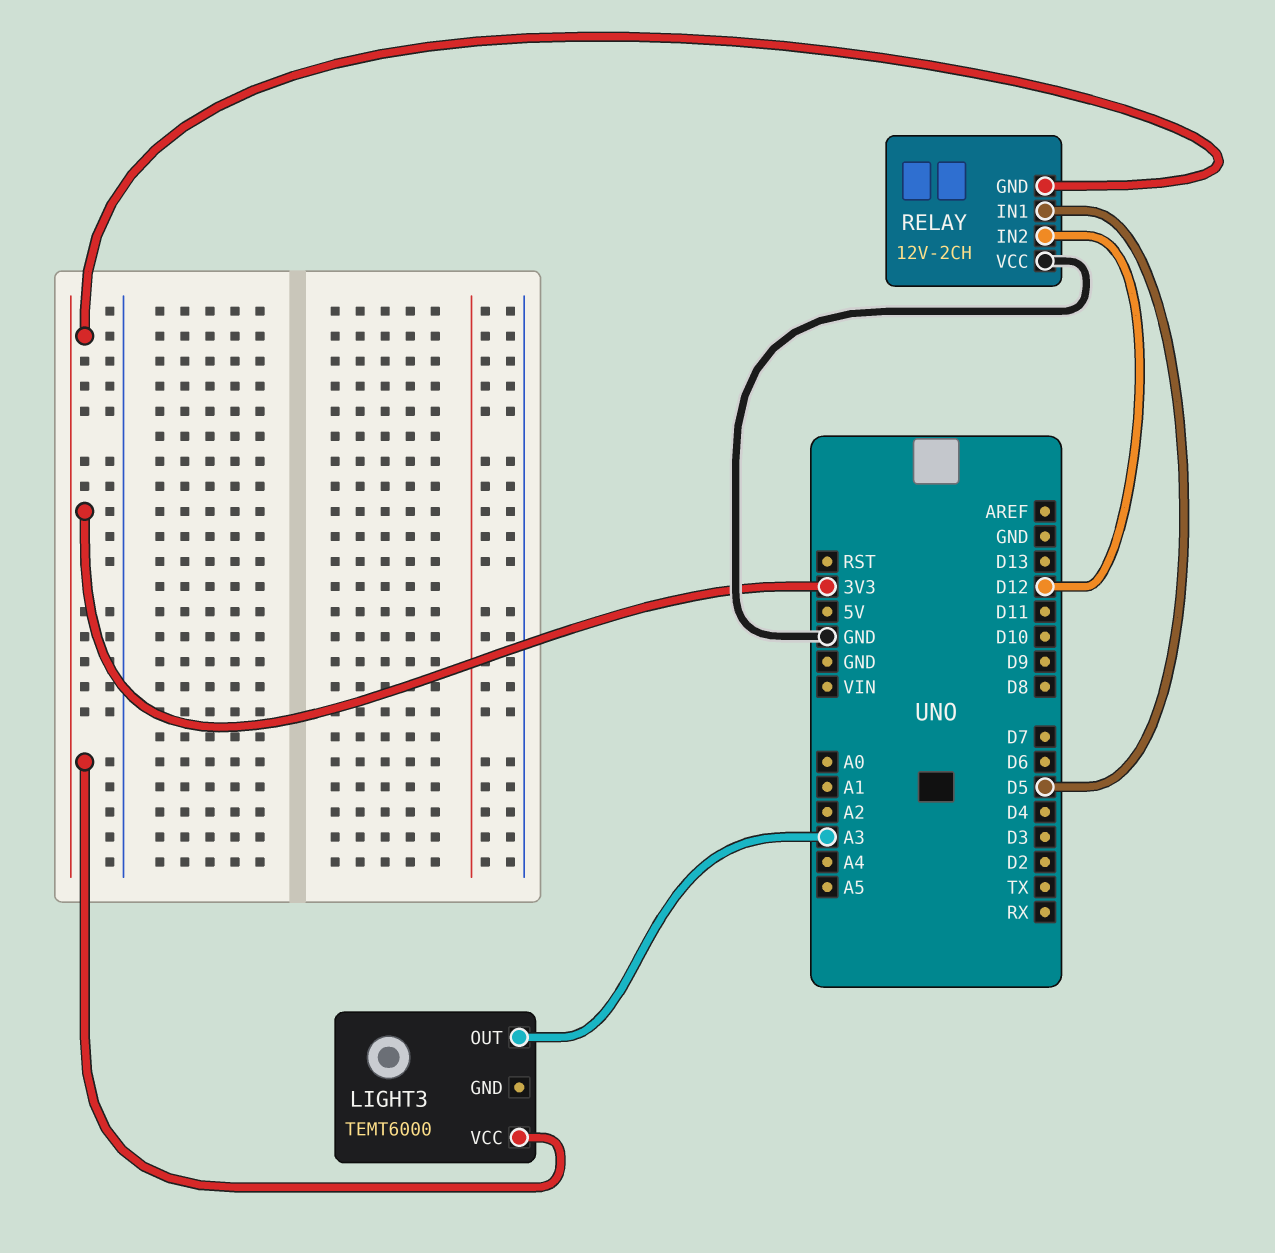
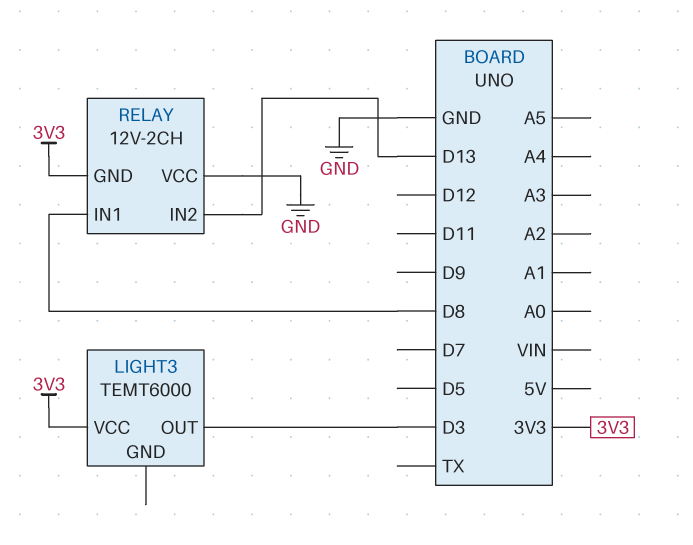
LIGHT3 pin OUT: A3 -> D3
RELAY pin IN1: D5 -> D8
RELAY pin IN2: D12 -> D13

